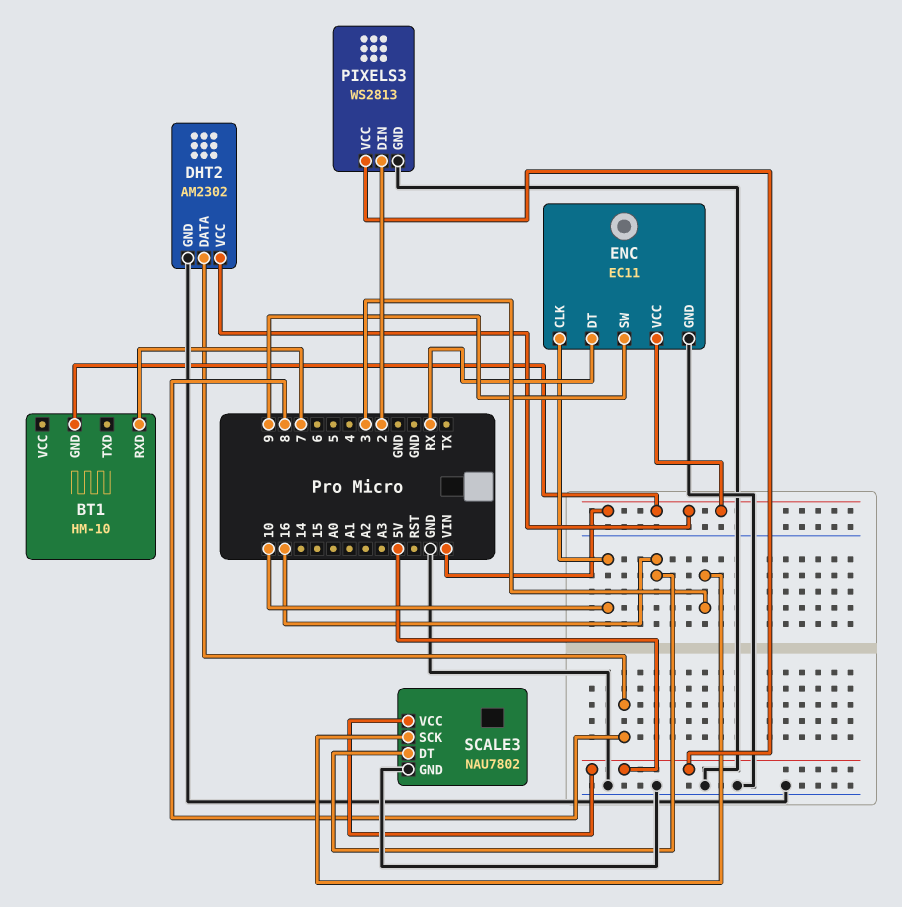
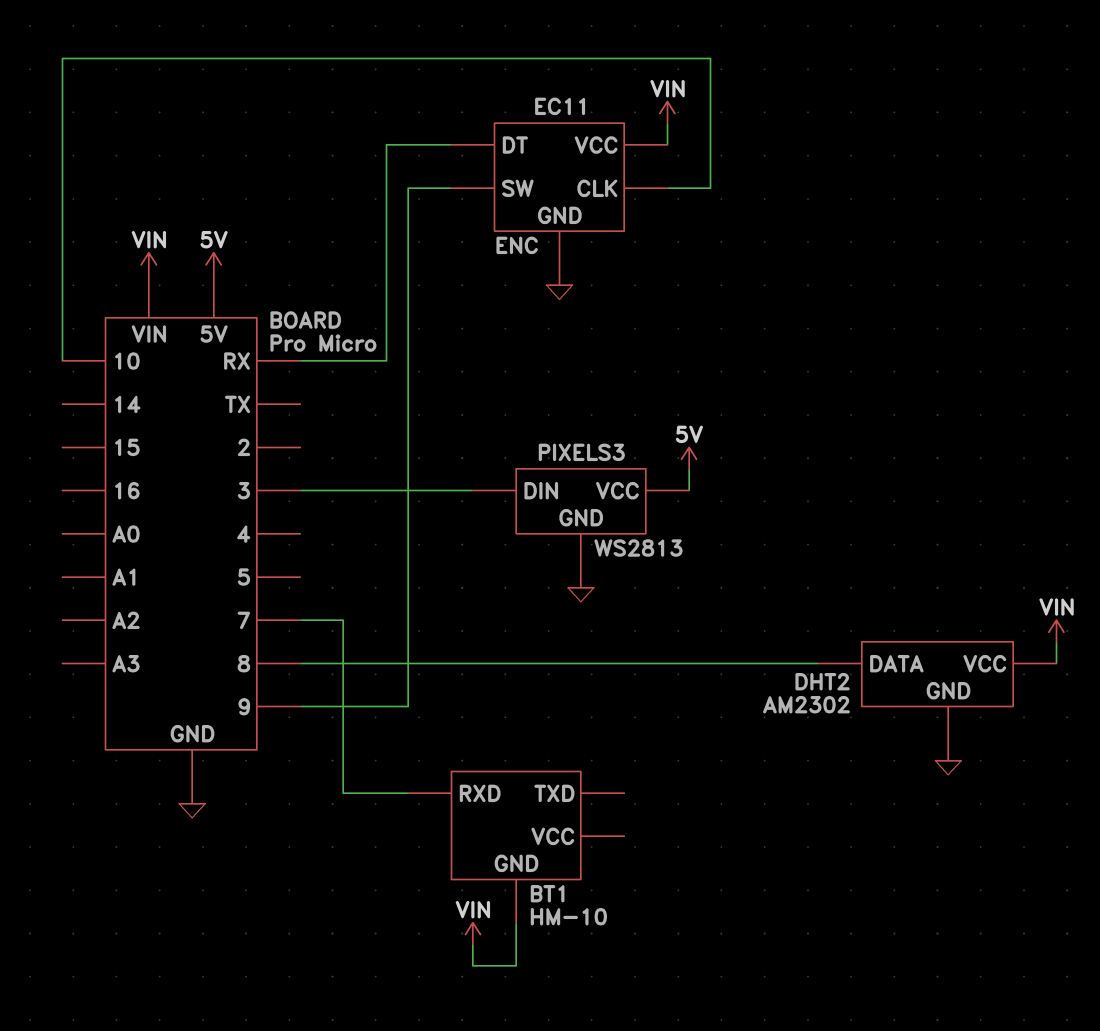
PIXELS3 pin DIN: 2 -> 3
SCALE3: NAU7802 -> none
SCALE3 pin DT: 16 -> none
SCALE3 pin GND: GND -> none
SCALE3 pin SCK: 3 -> none
SCALE3 pin VCC: 5V -> none

